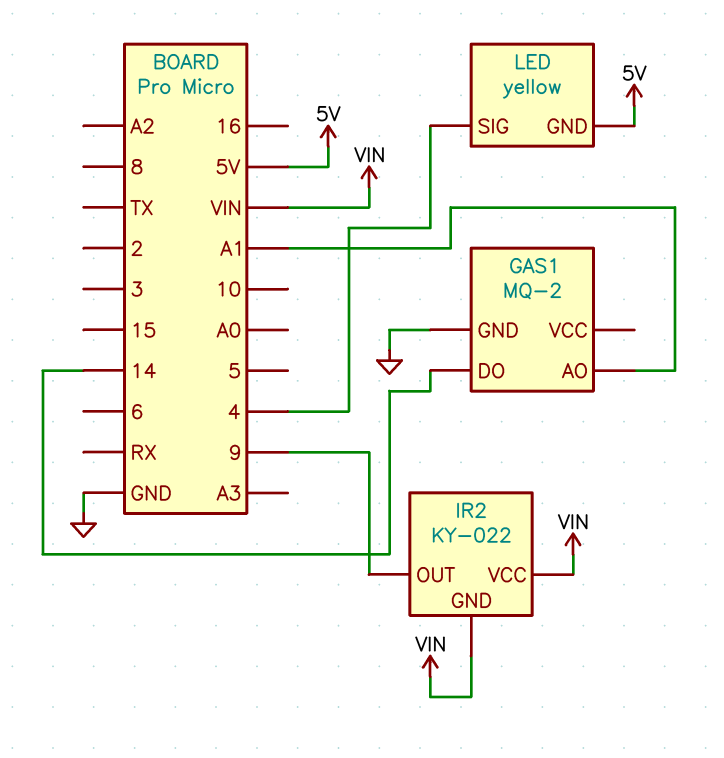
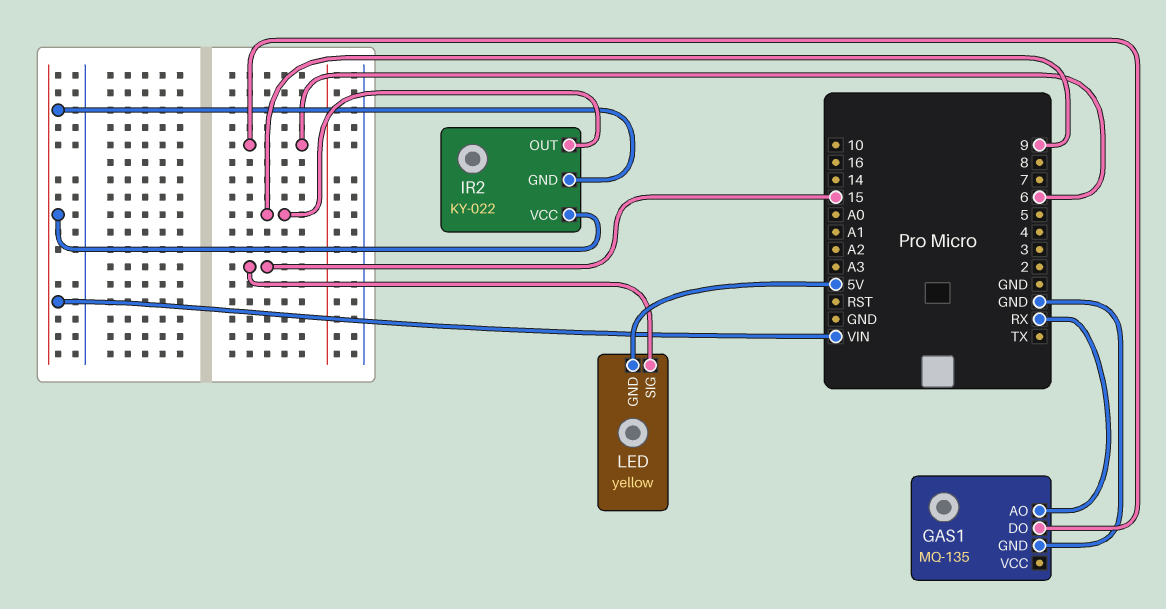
GAS1: MQ-2 -> MQ-135
GAS1 pin AO: A1 -> RX
GAS1 pin DO: 14 -> 6
LED pin SIG: 4 -> 15

